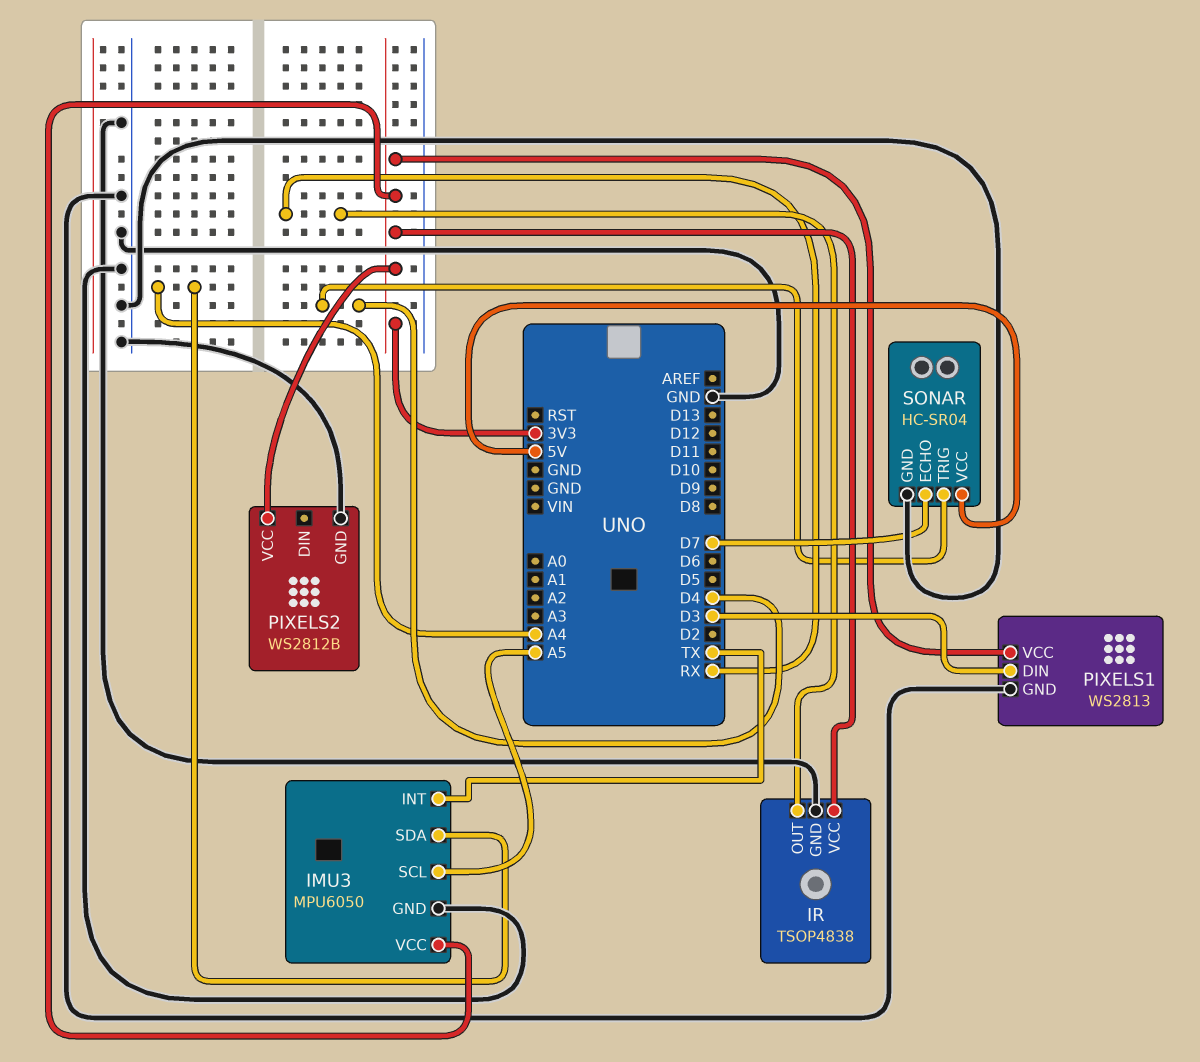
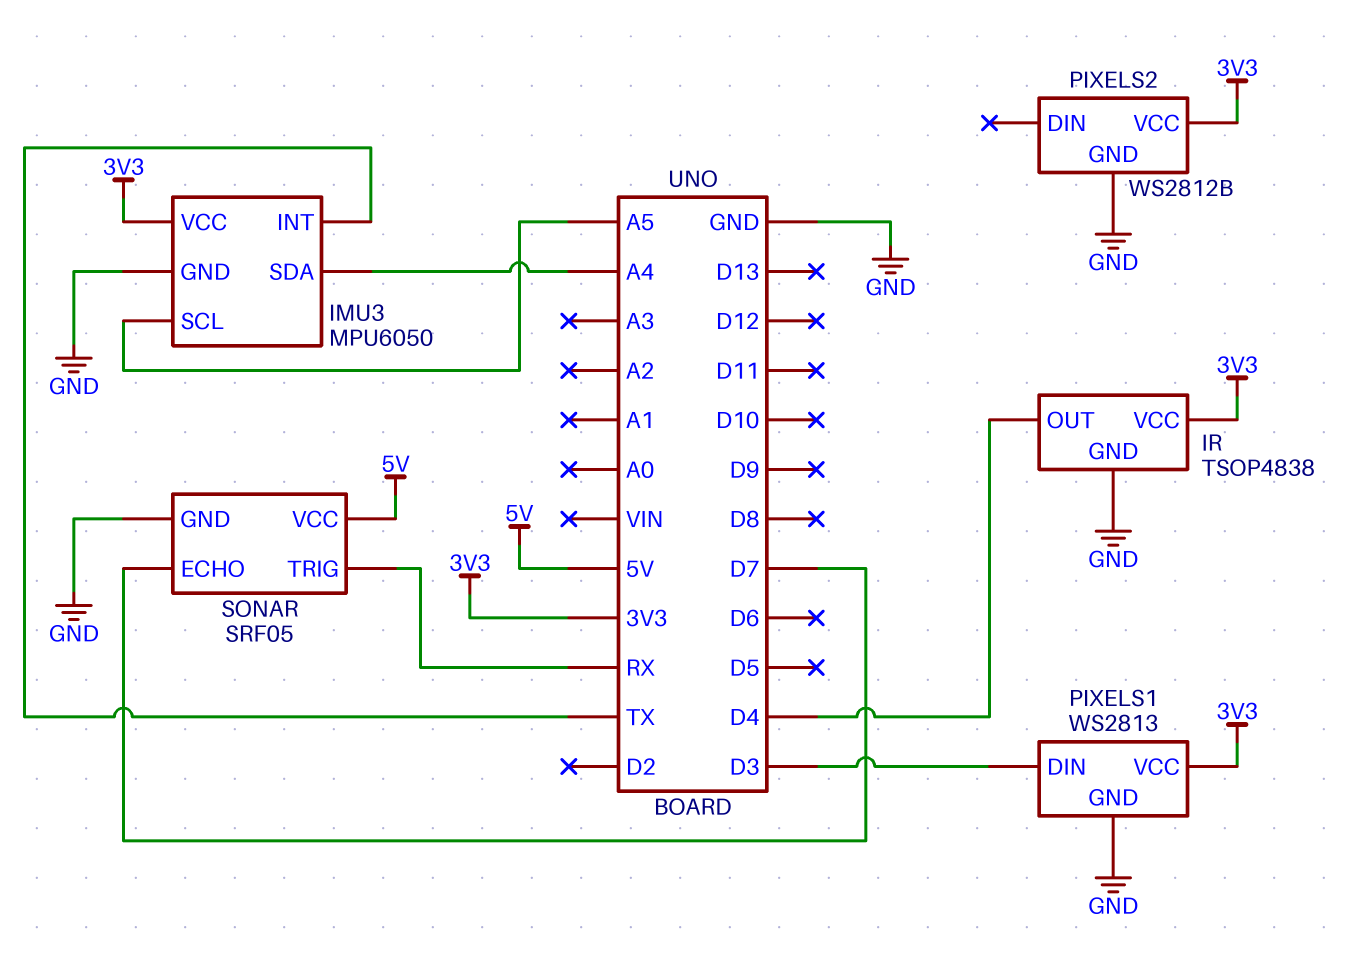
IR pin OUT: RX -> D4
SONAR: HC-SR04 -> SRF05
SONAR pin TRIG: D4 -> RX

